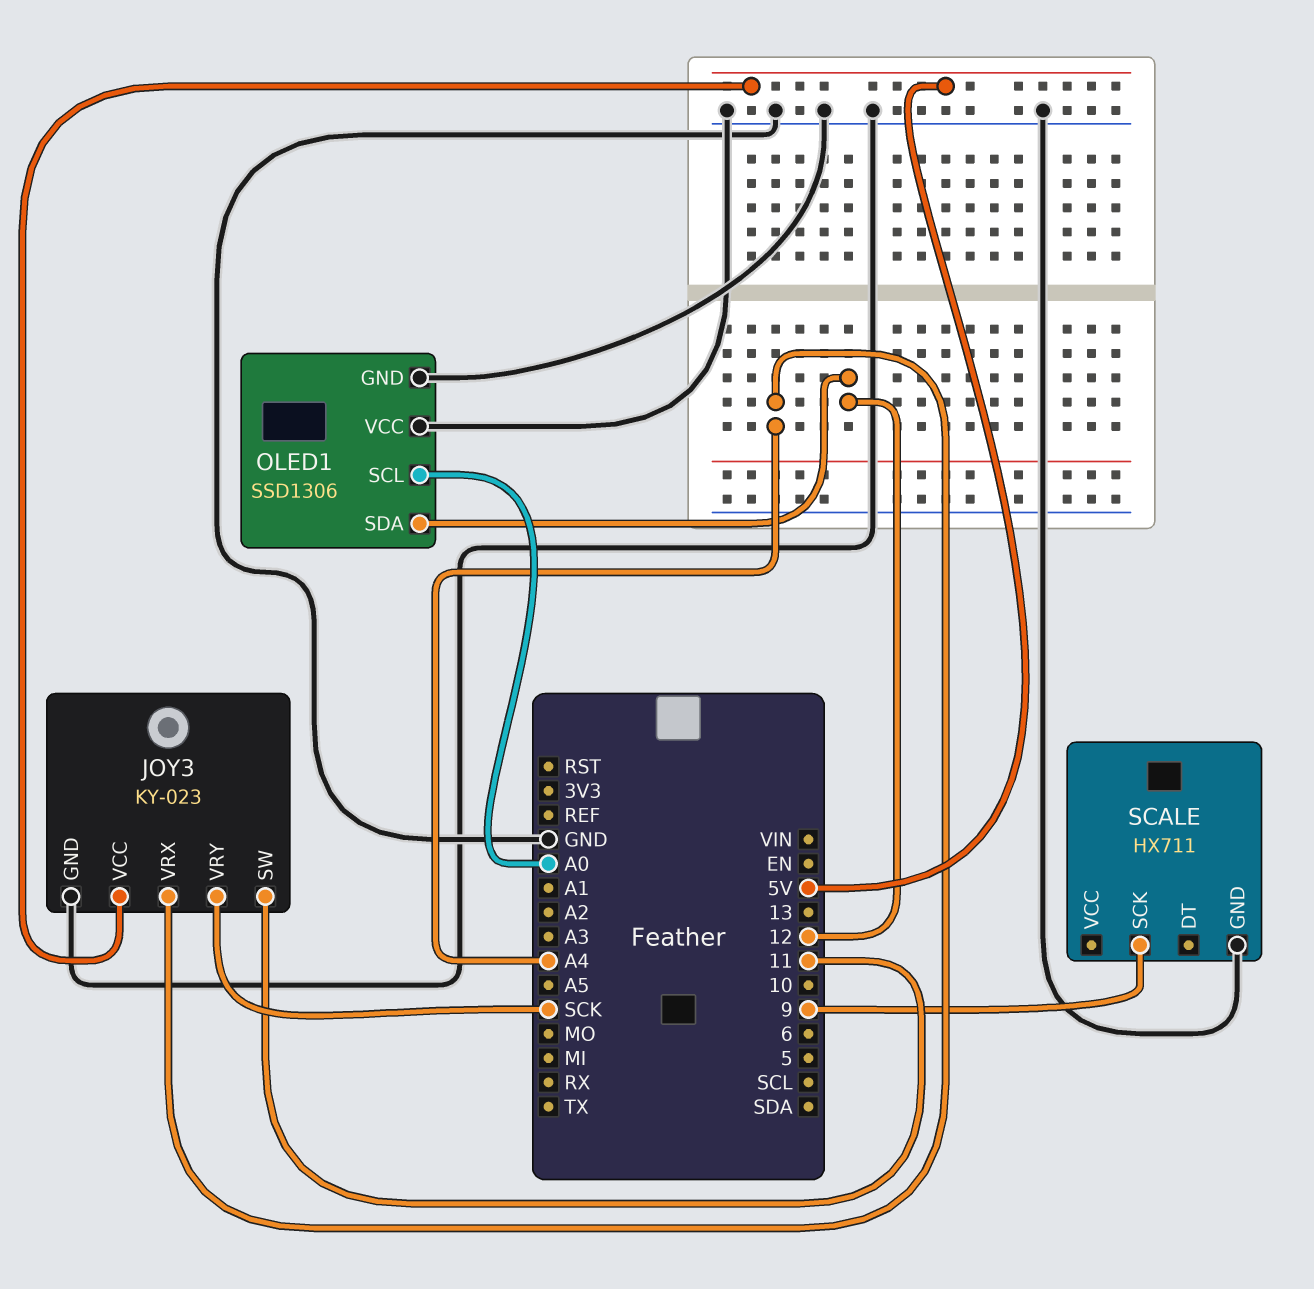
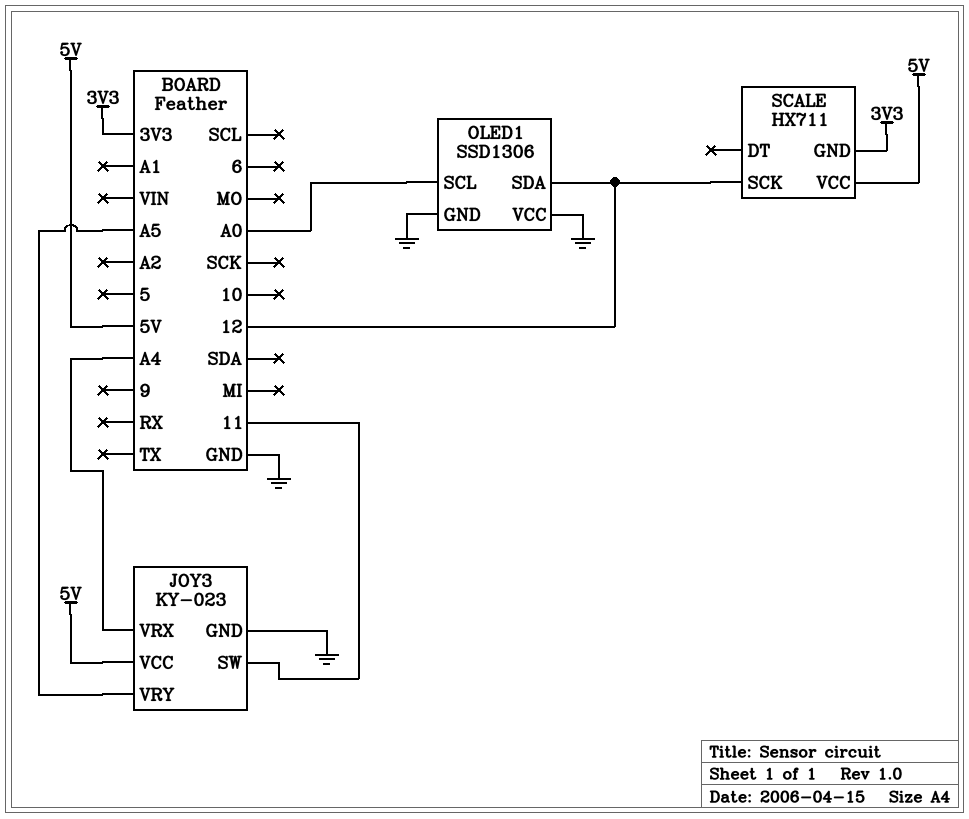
JOY3 pin VRY: SCK -> A5
SCALE pin GND: GND -> 3V3
SCALE pin SCK: 9 -> 12
SCALE pin VCC: none -> 5V

